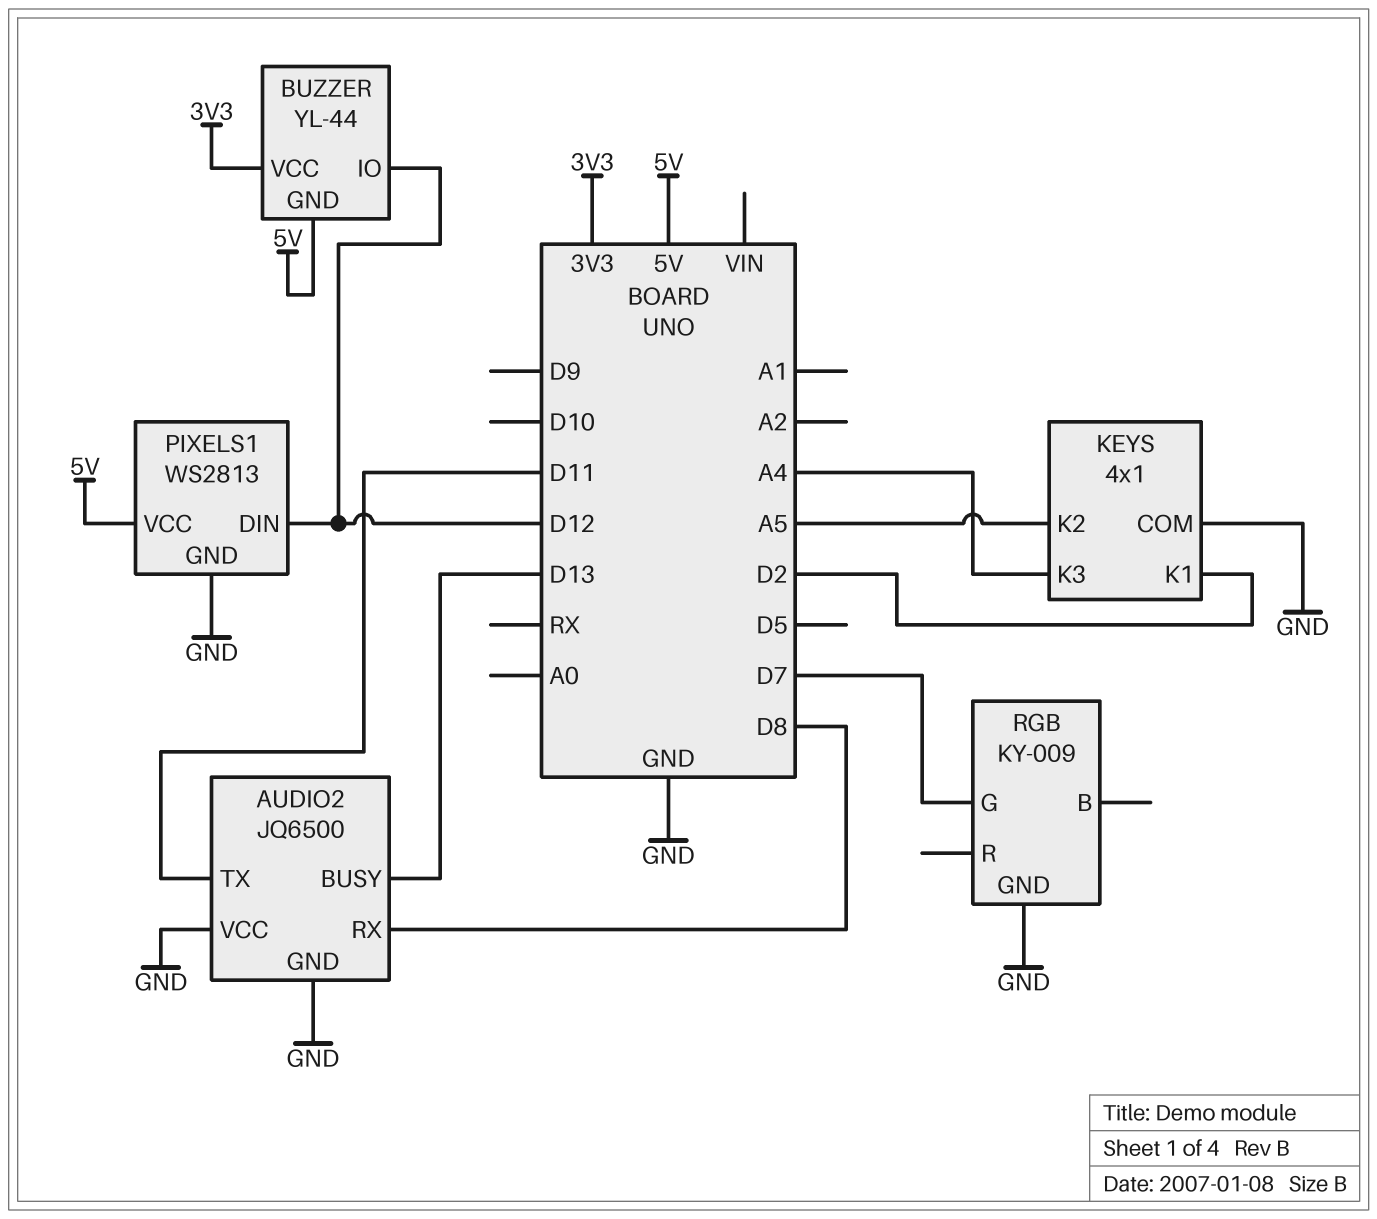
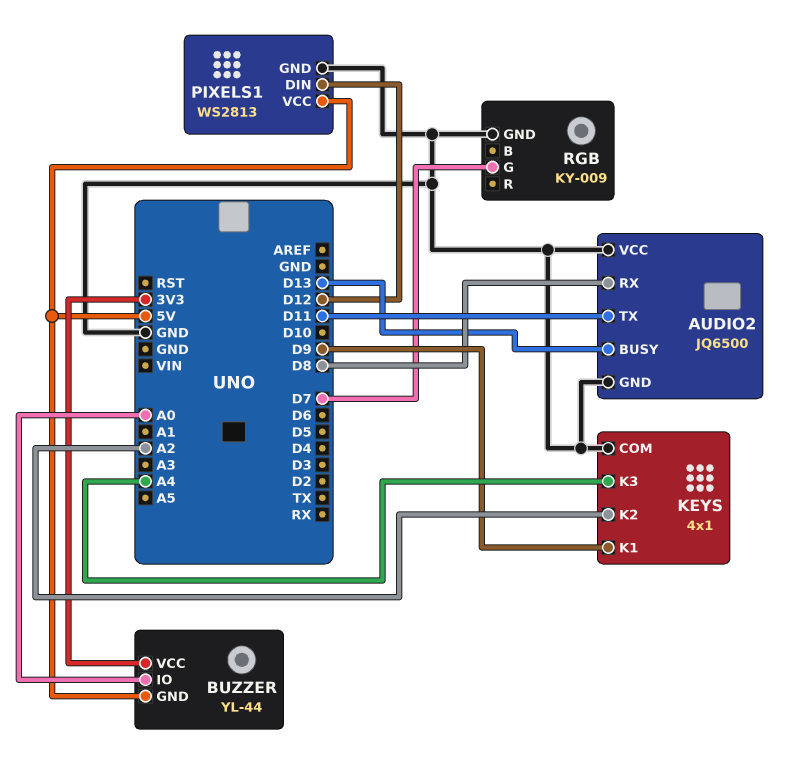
BUZZER pin IO: D12 -> A0
KEYS pin K1: D2 -> D9
KEYS pin K2: A5 -> A2

